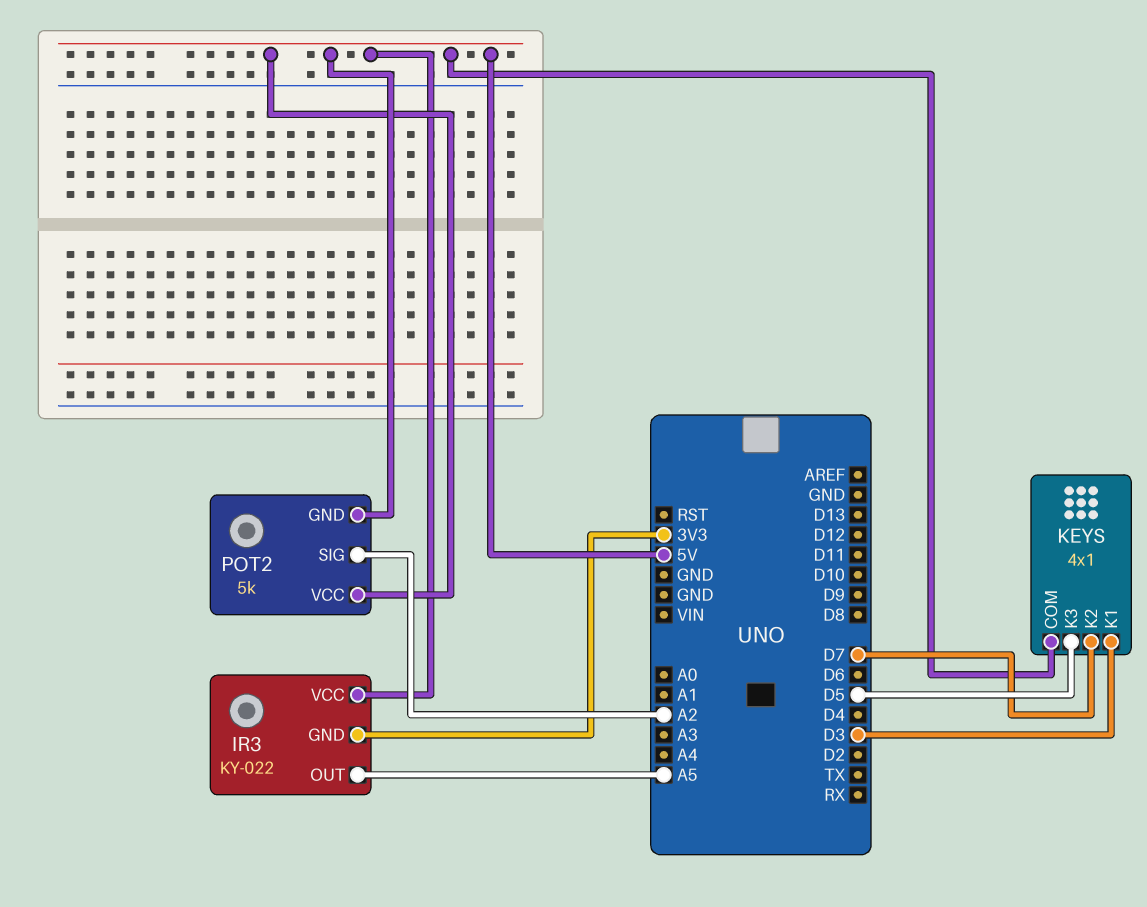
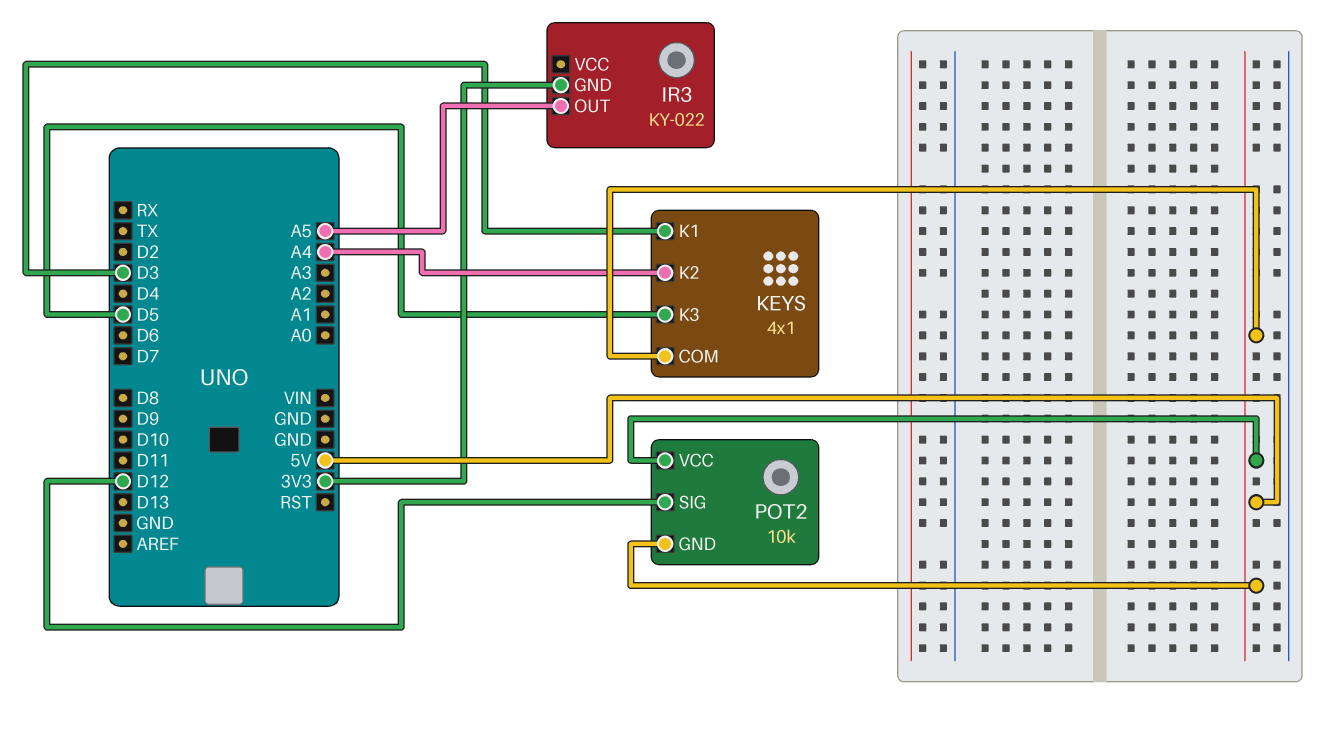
IR3 pin VCC: 5V -> none
KEYS pin K2: D7 -> A4
POT2: 5k -> 10k
POT2 pin SIG: A2 -> D12

